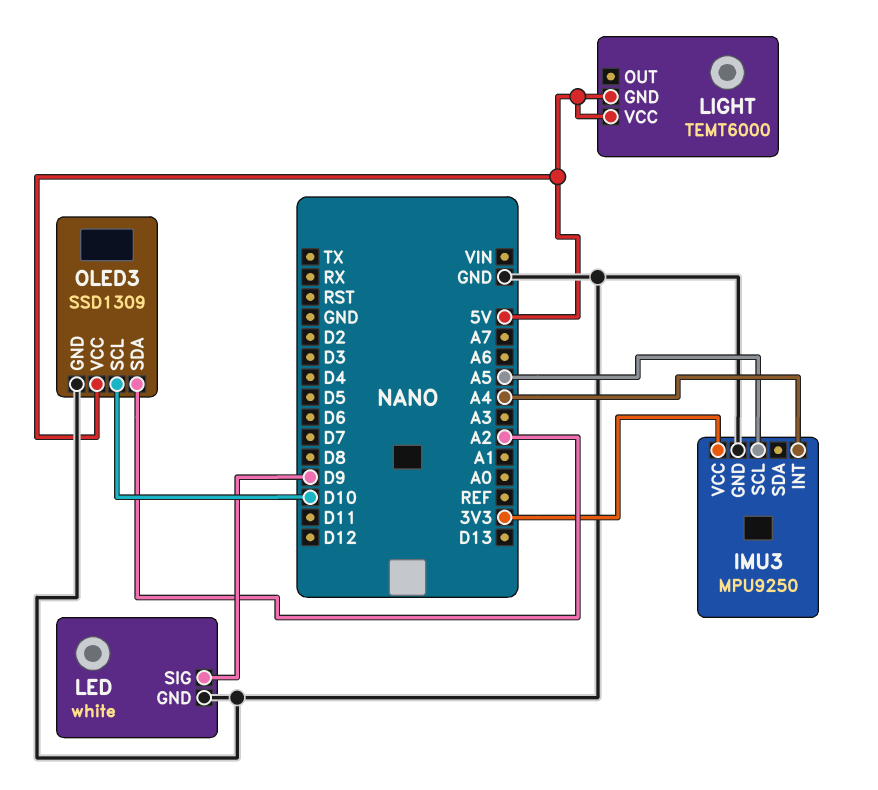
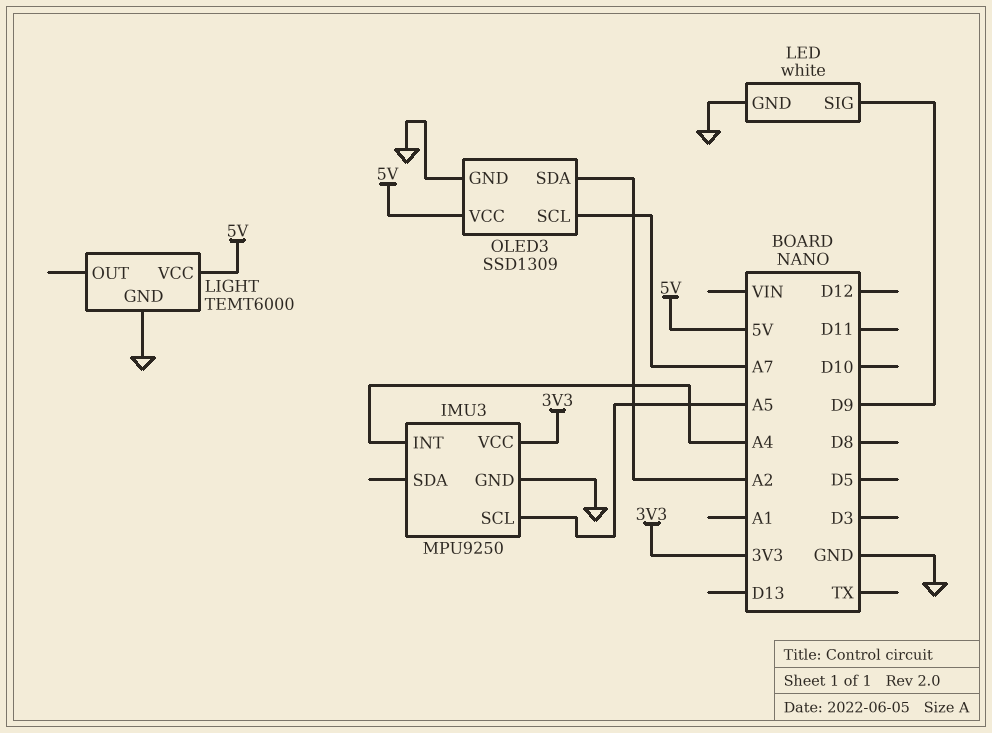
LIGHT pin GND: 5V -> GND
OLED3 pin SCL: D10 -> A7

